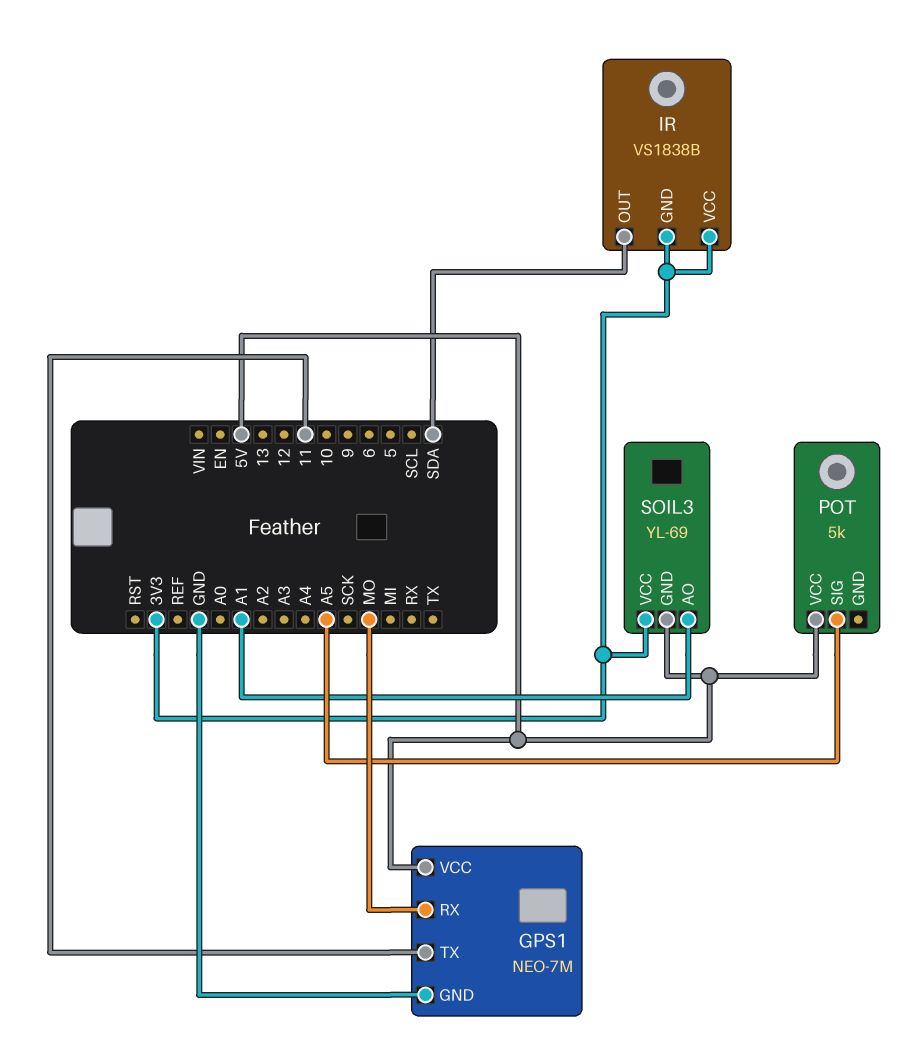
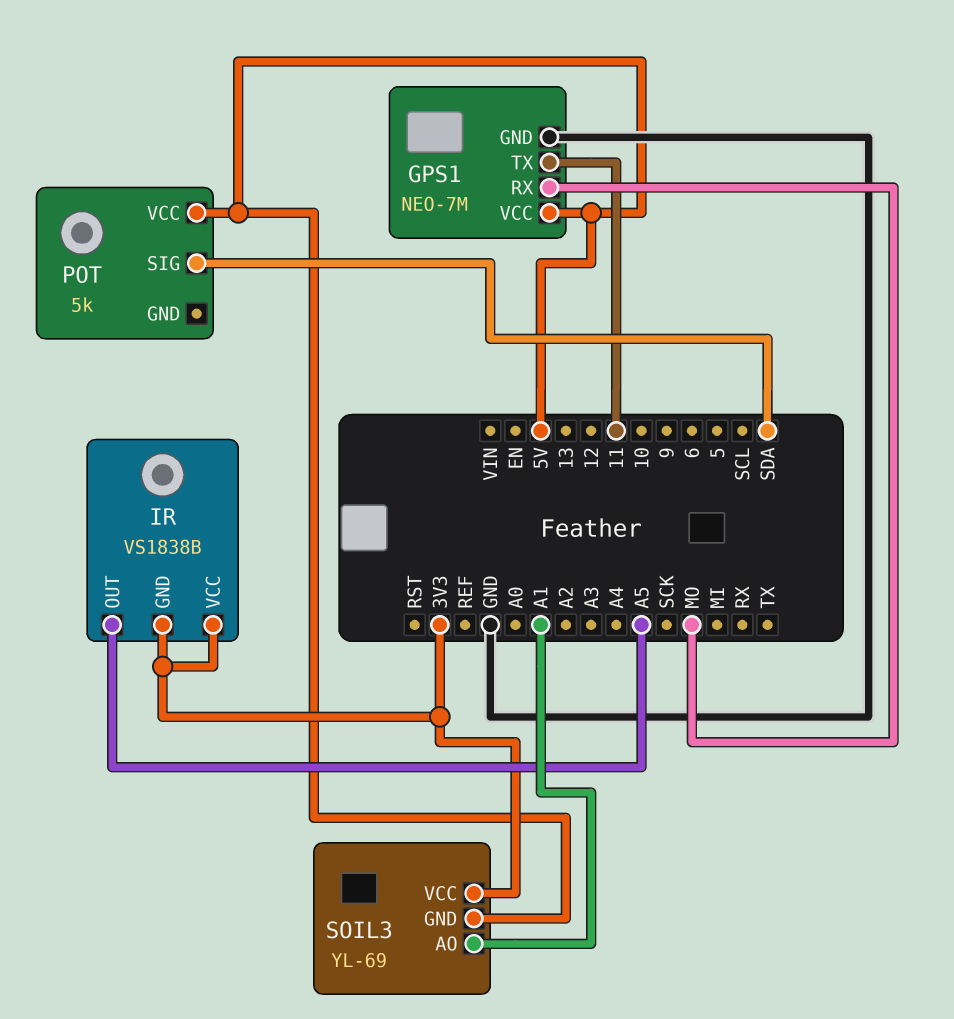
IR pin OUT: SDA -> A5
POT pin SIG: A5 -> SDA

